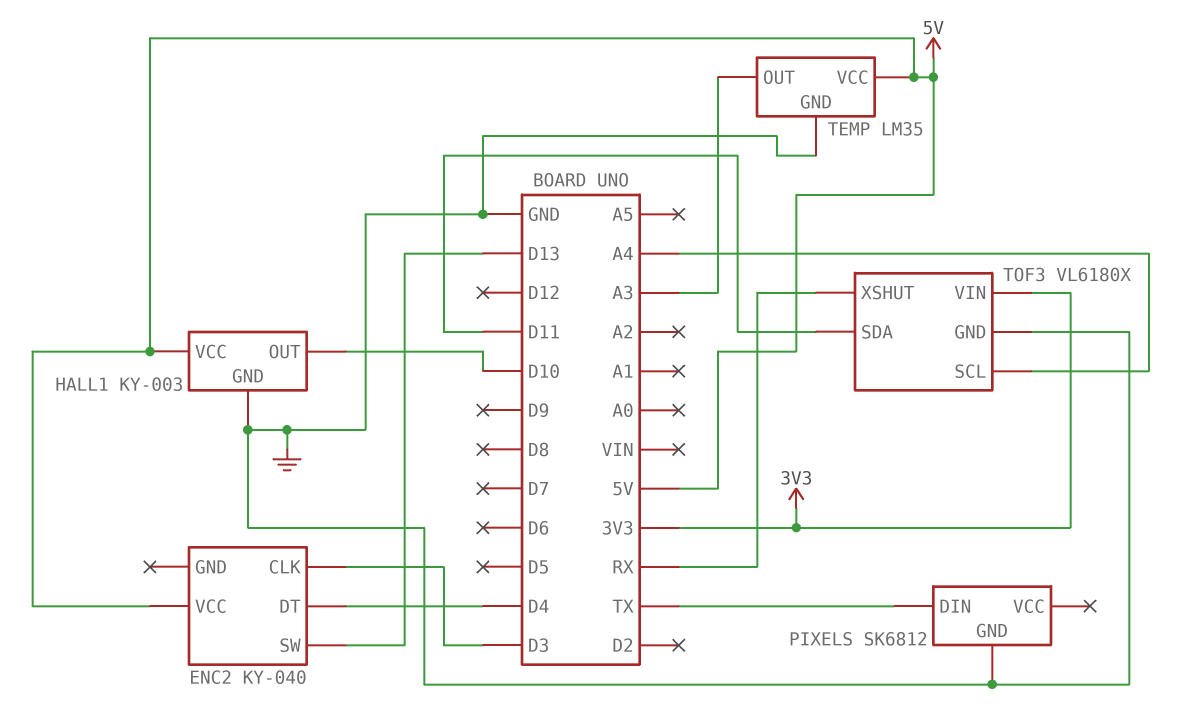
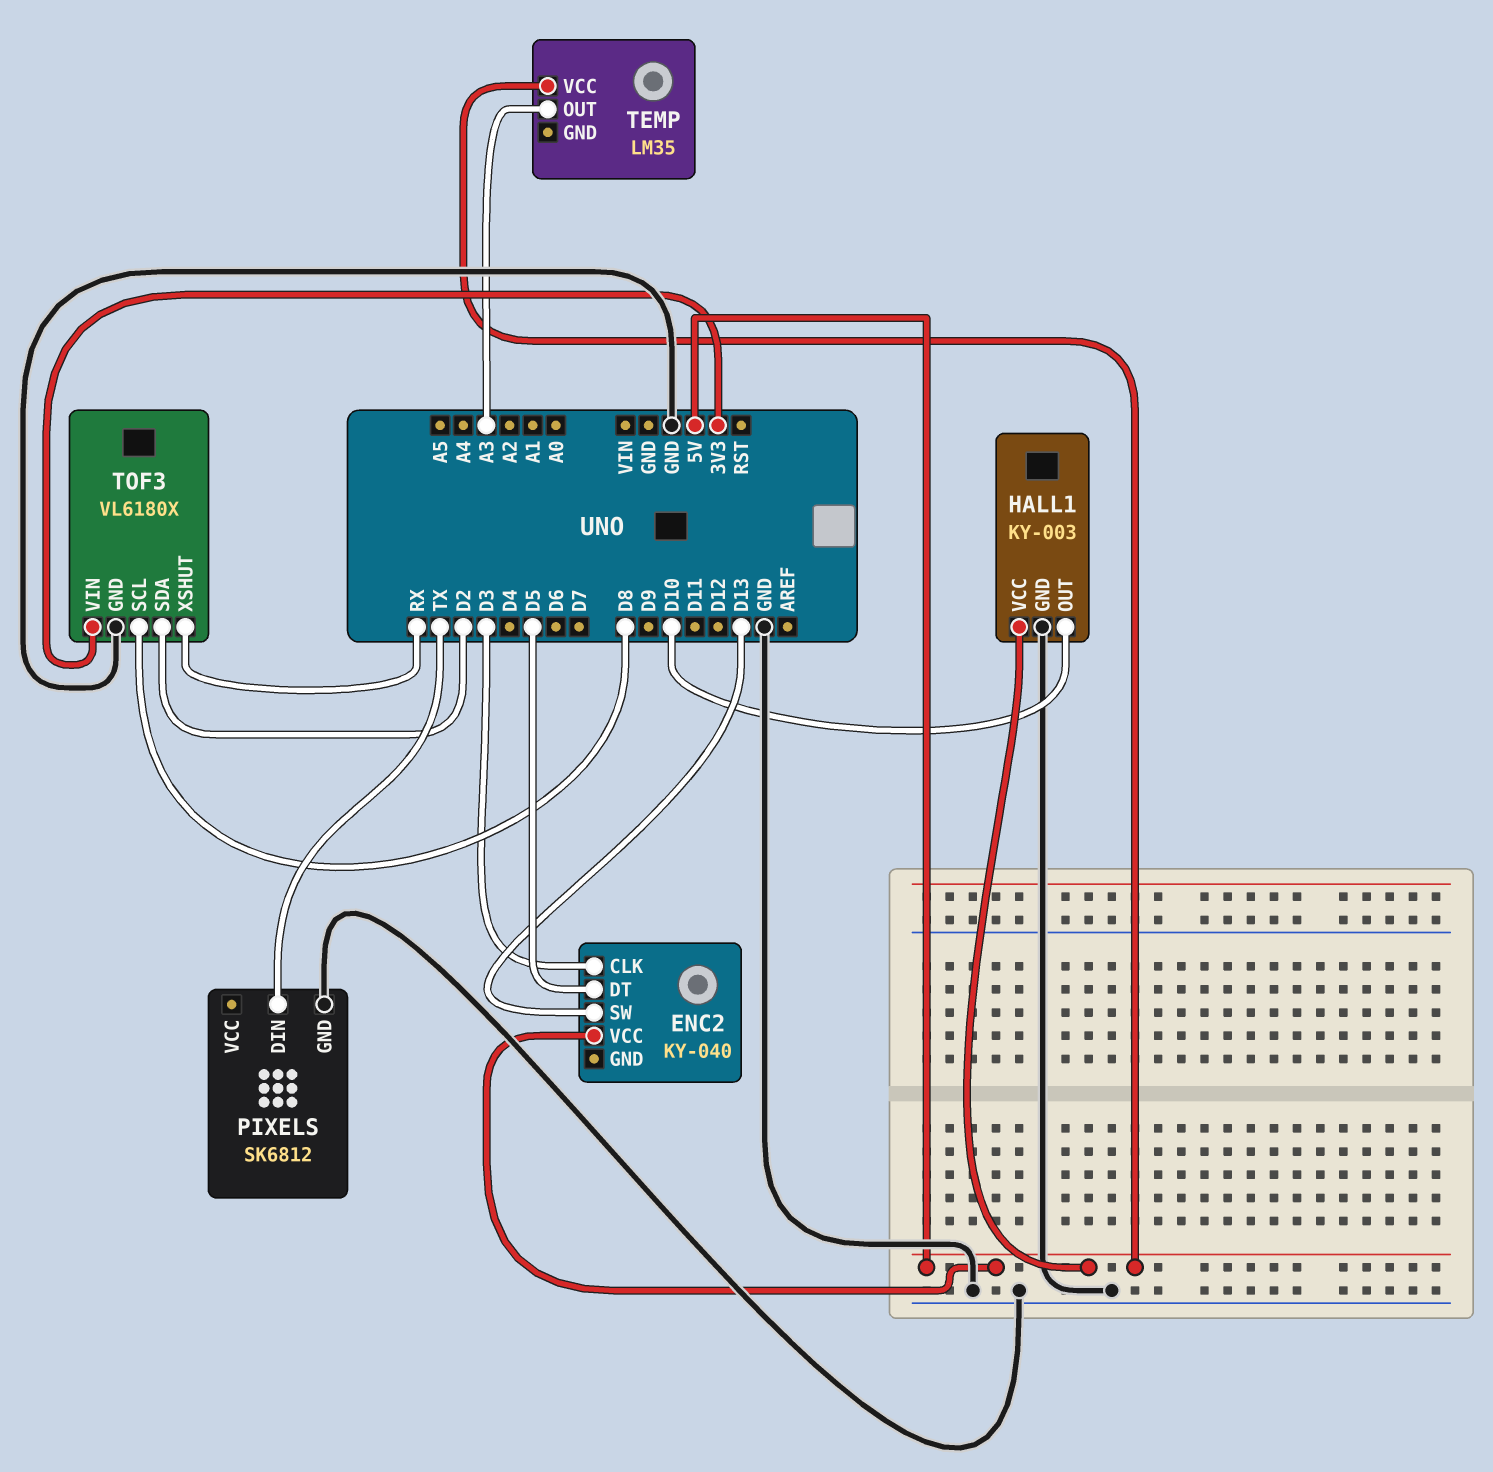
ENC2 pin DT: D4 -> D5
TEMP pin GND: GND -> none
TOF3 pin SCL: A4 -> D8
TOF3 pin SDA: D11 -> D2

